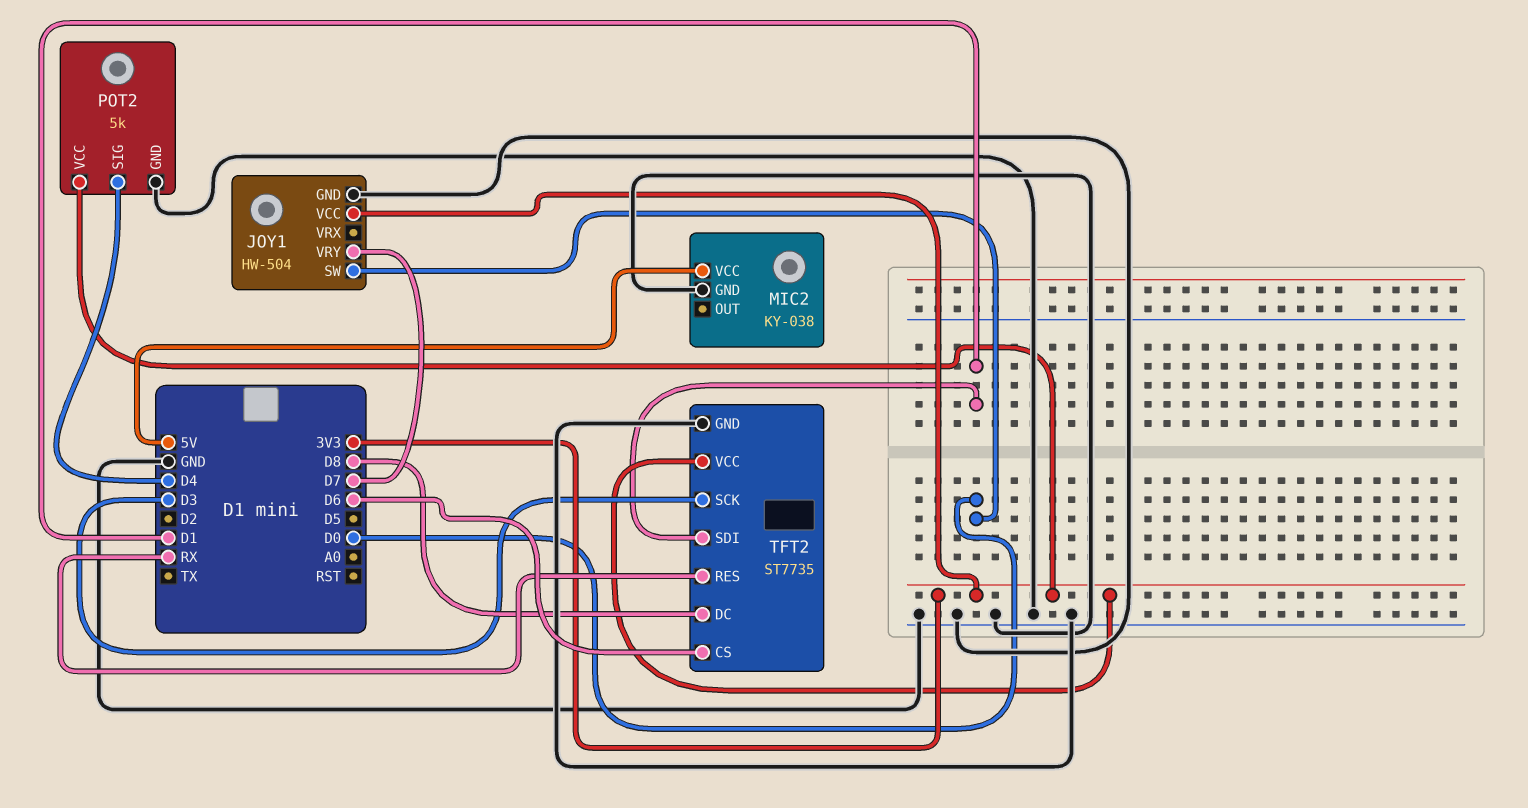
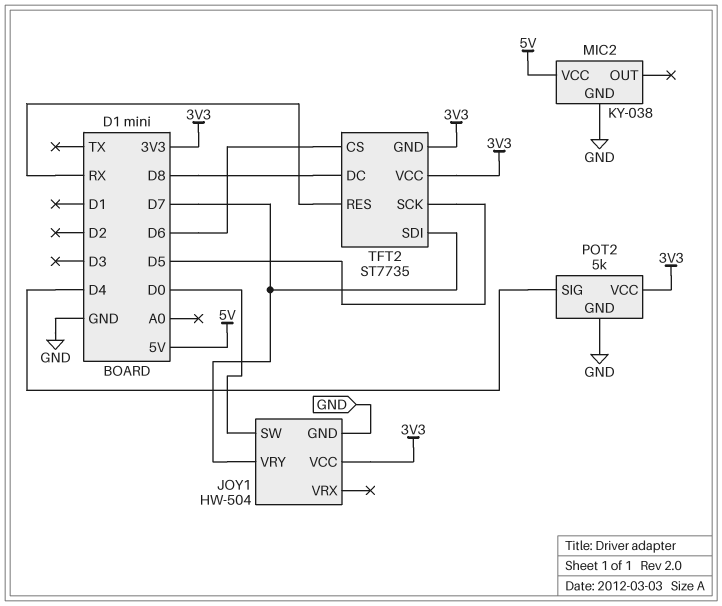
TFT2 pin GND: GND -> 3V3
TFT2 pin SCK: D3 -> D5
TFT2 pin SDI: D1 -> D7

